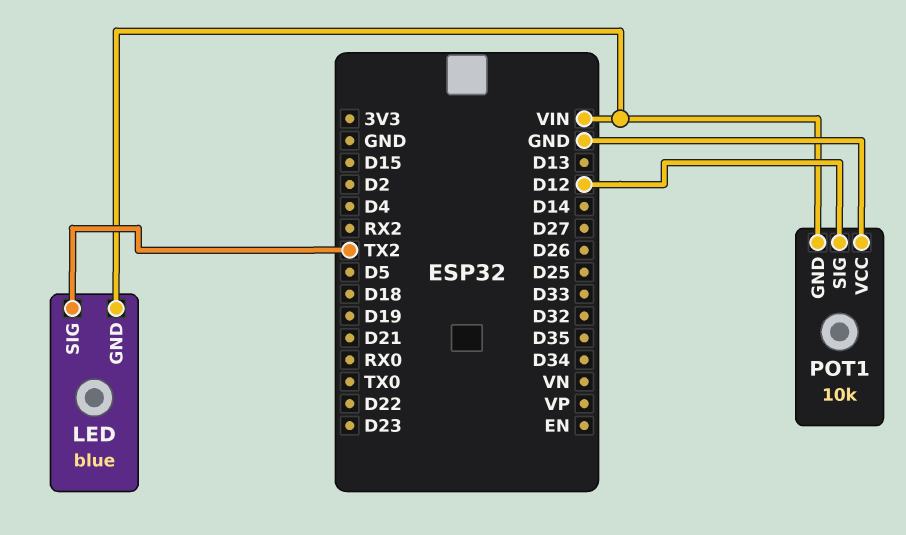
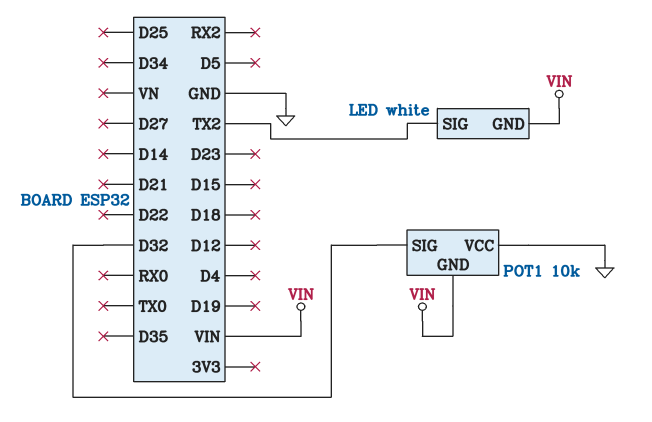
LED: blue -> white
POT1 pin SIG: D12 -> D32

